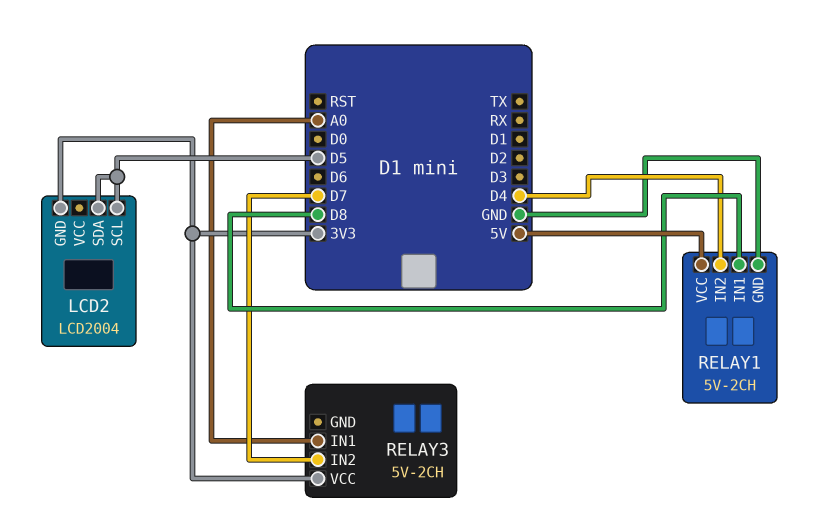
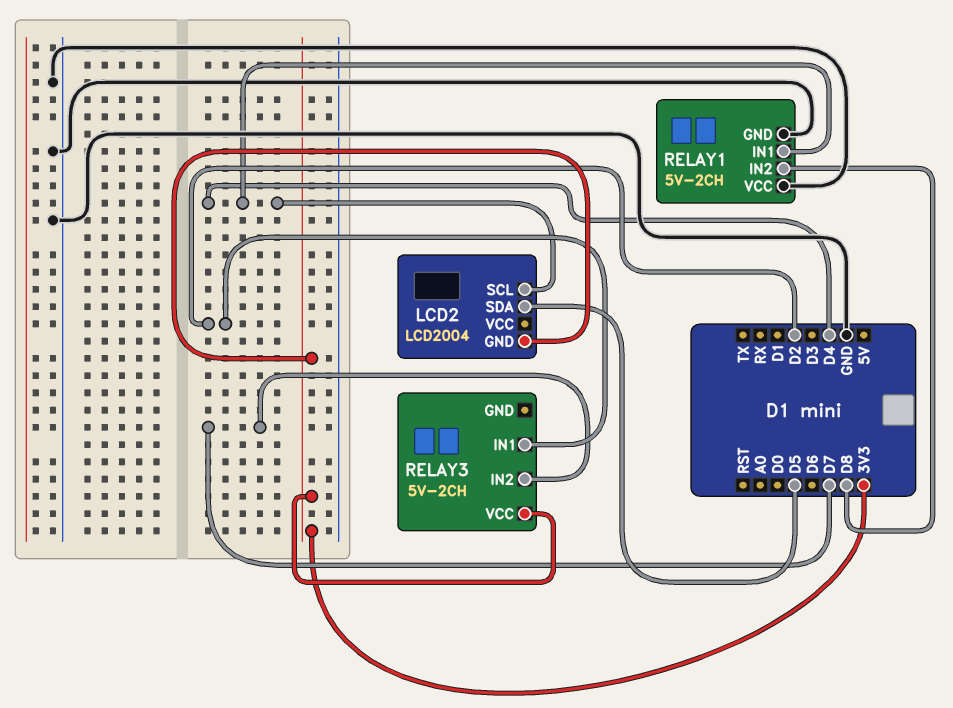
LCD2 pin SCL: D5 -> D4
RELAY1 pin IN1: D8 -> D4
RELAY1 pin IN2: D4 -> D8
RELAY1 pin VCC: 5V -> GND
RELAY3 pin IN1: A0 -> D2

